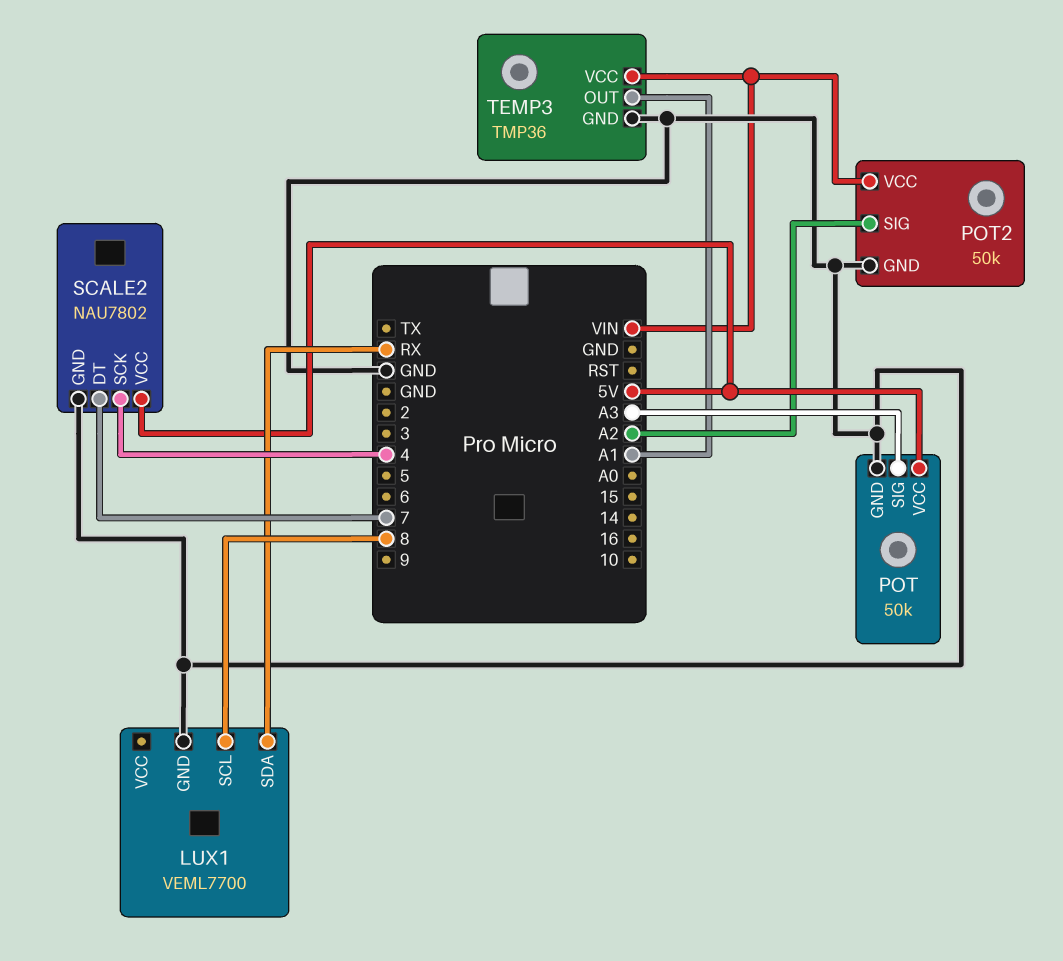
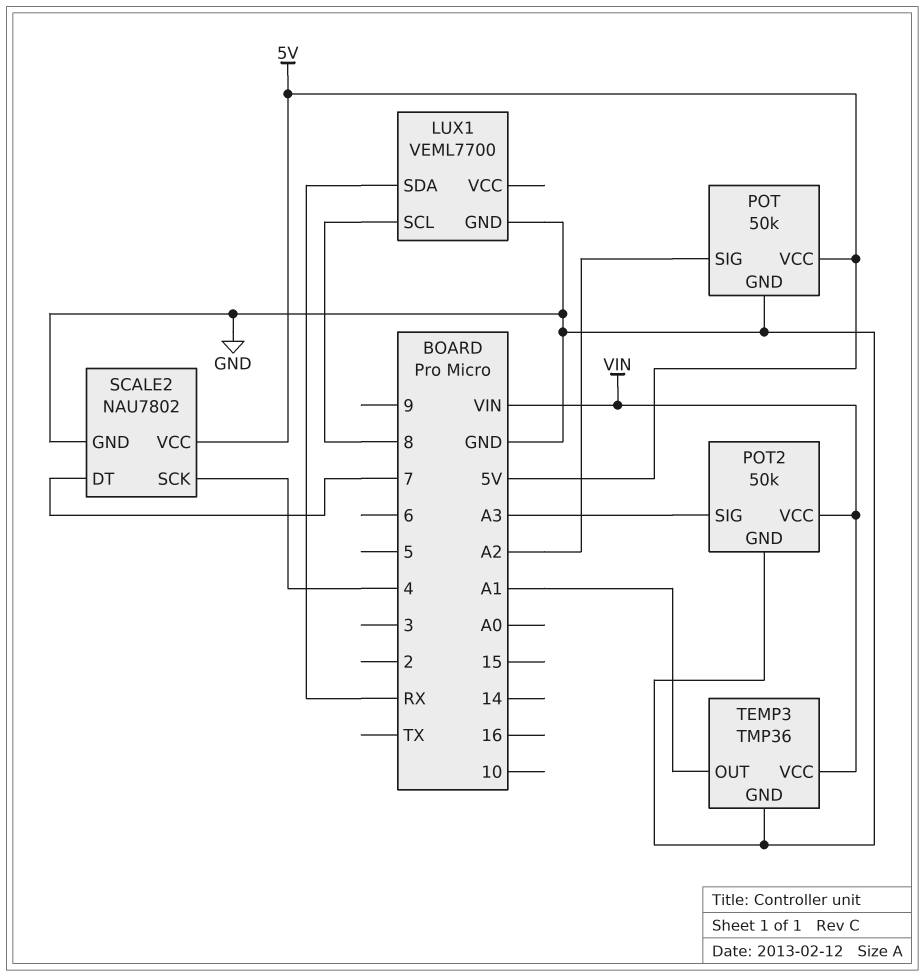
POT pin SIG: A3 -> A2
POT2 pin SIG: A2 -> A3

